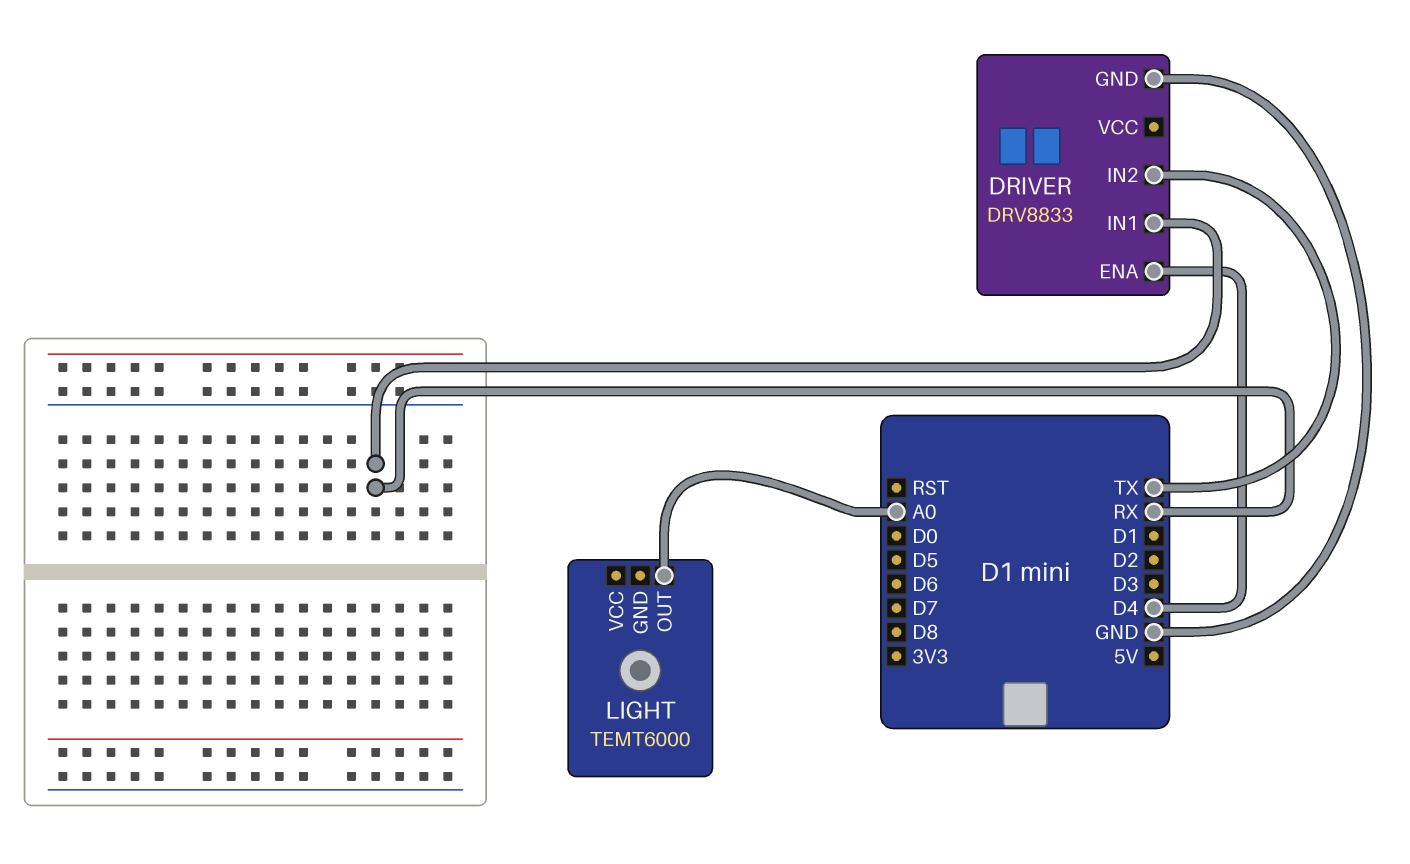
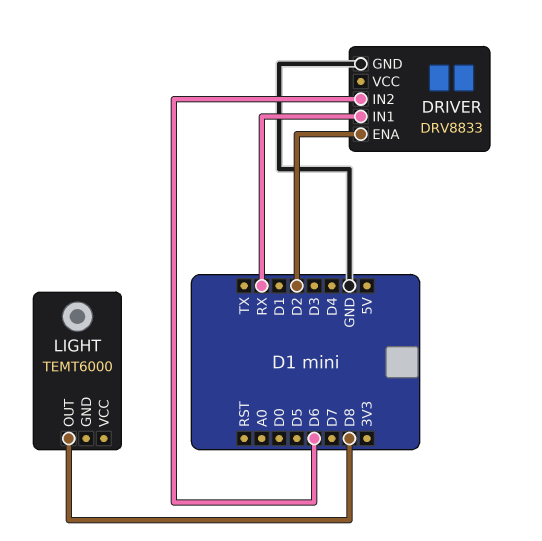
DRIVER pin ENA: D4 -> D2
DRIVER pin IN2: TX -> D6
LIGHT pin OUT: A0 -> D8

